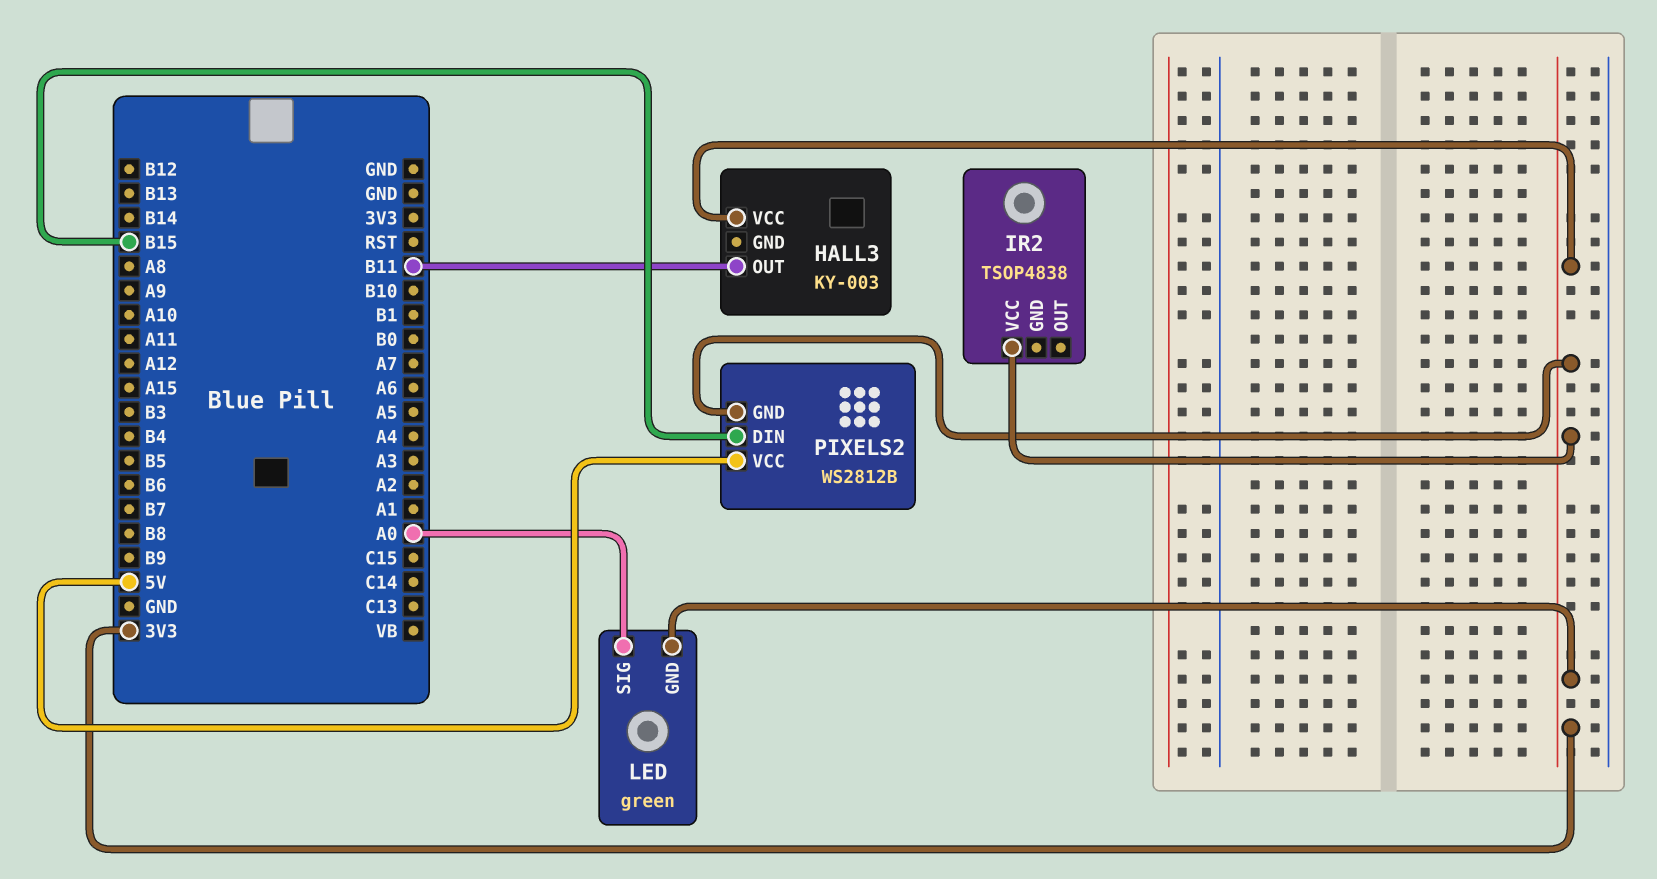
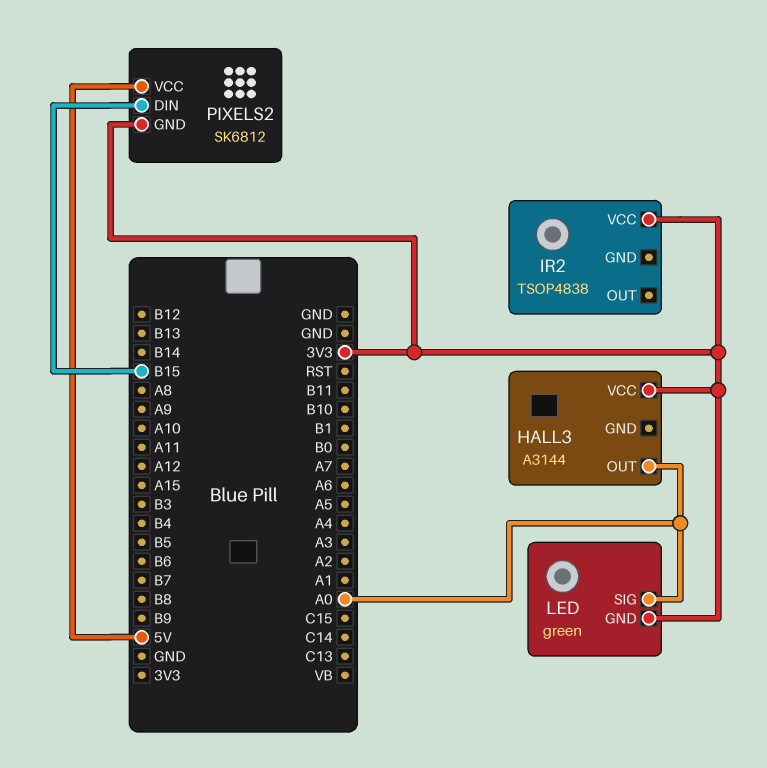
HALL3: KY-003 -> A3144
HALL3 pin OUT: B11 -> A0
PIXELS2: WS2812B -> SK6812

